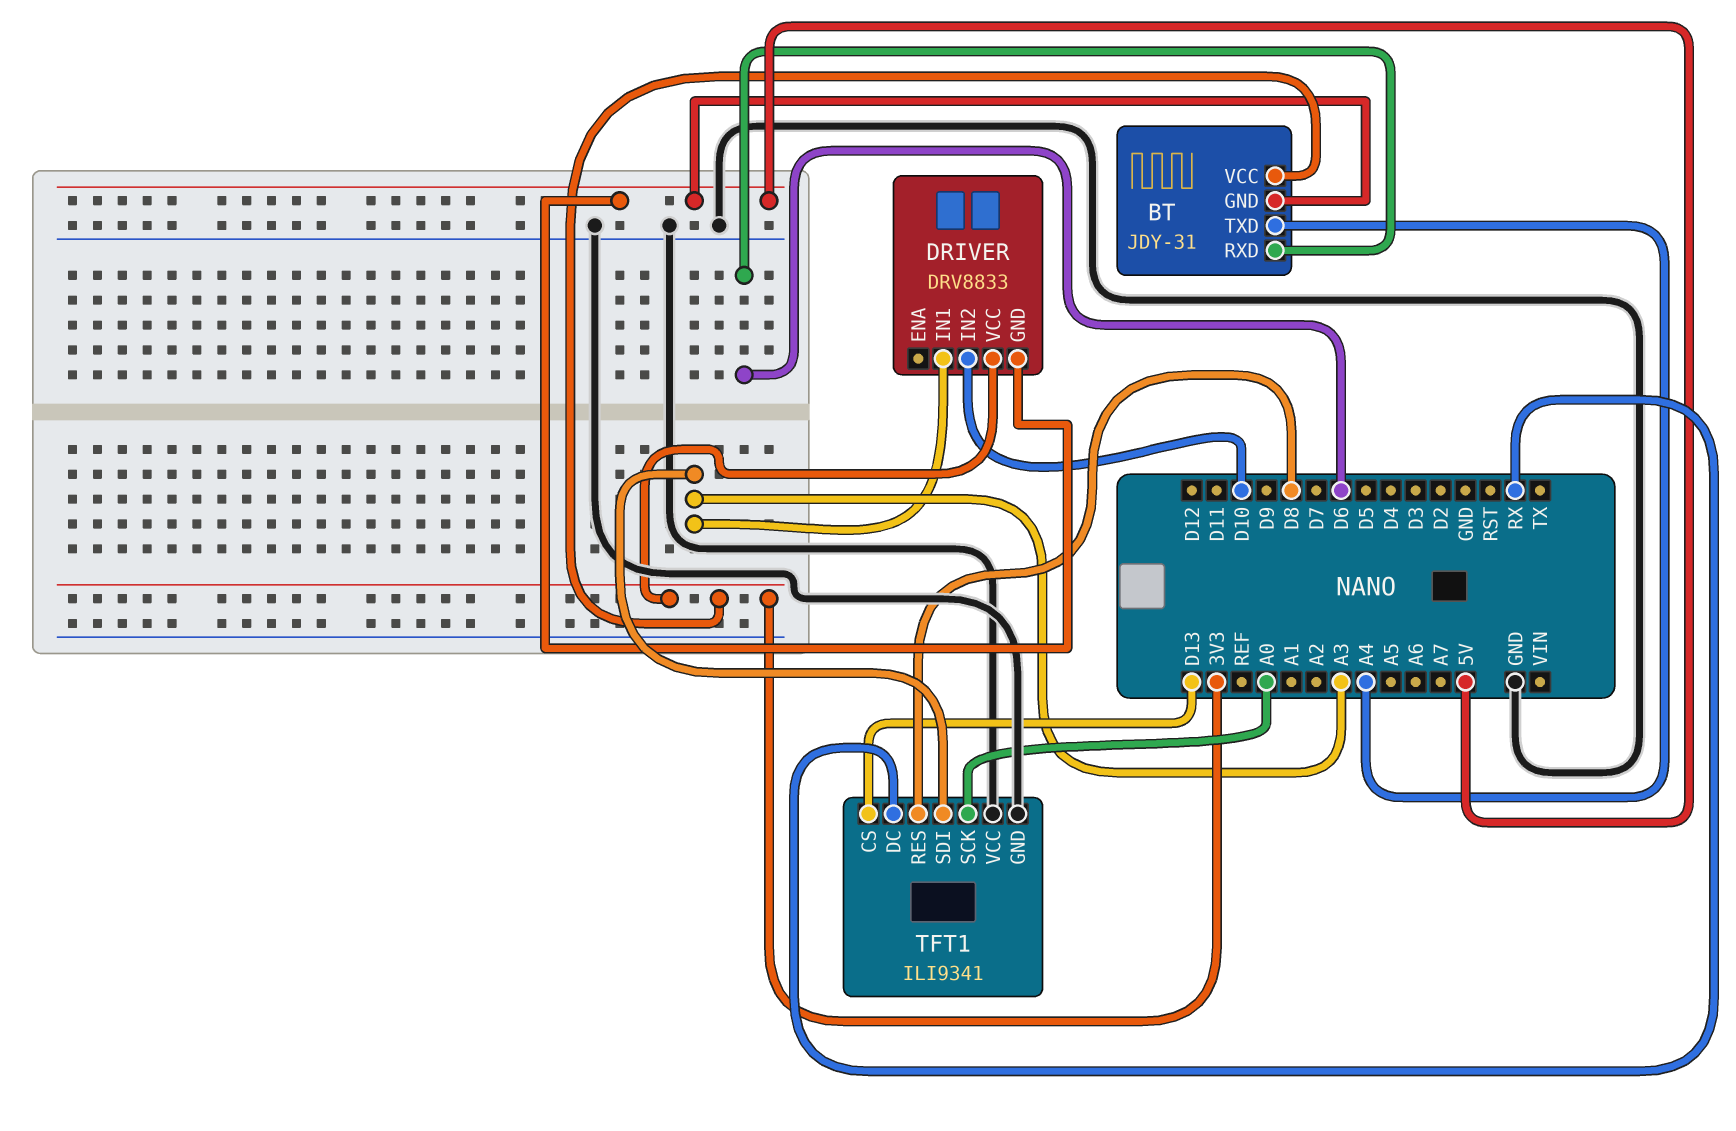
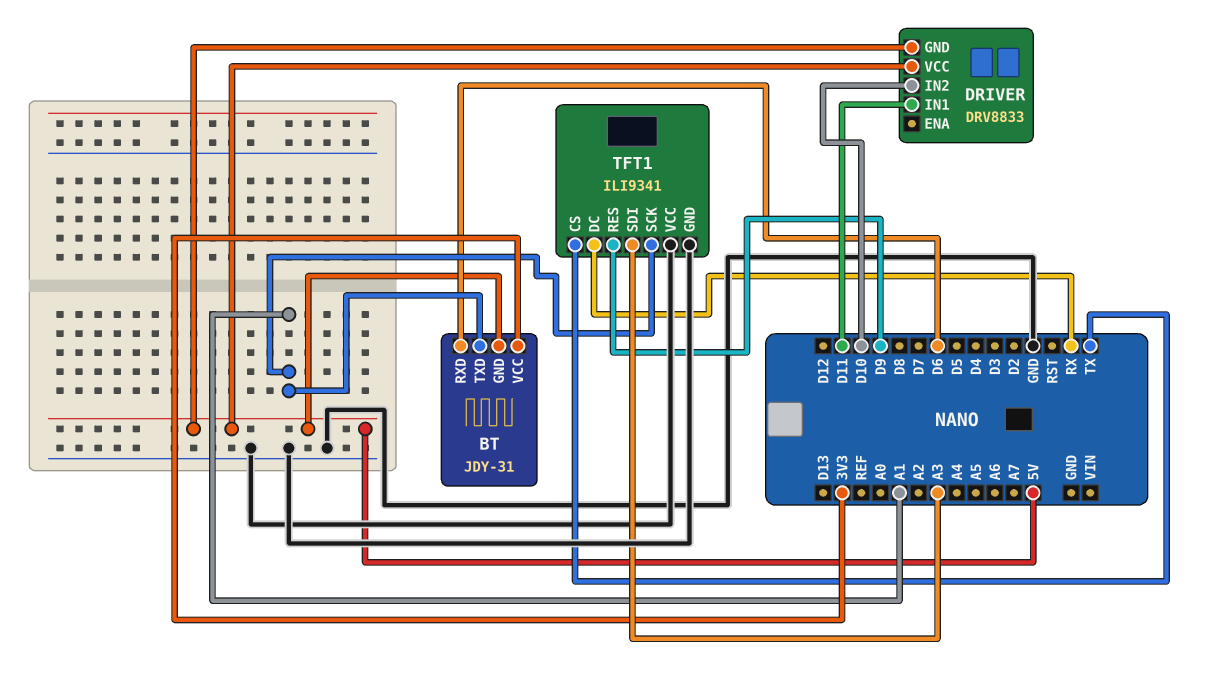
BT pin TXD: A4 -> A1
DRIVER pin IN1: A3 -> D11
DRIVER pin VCC: 3V3 -> 5V
TFT1 pin CS: D13 -> TX
TFT1 pin RES: D8 -> D9
TFT1 pin SCK: A0 -> A1

